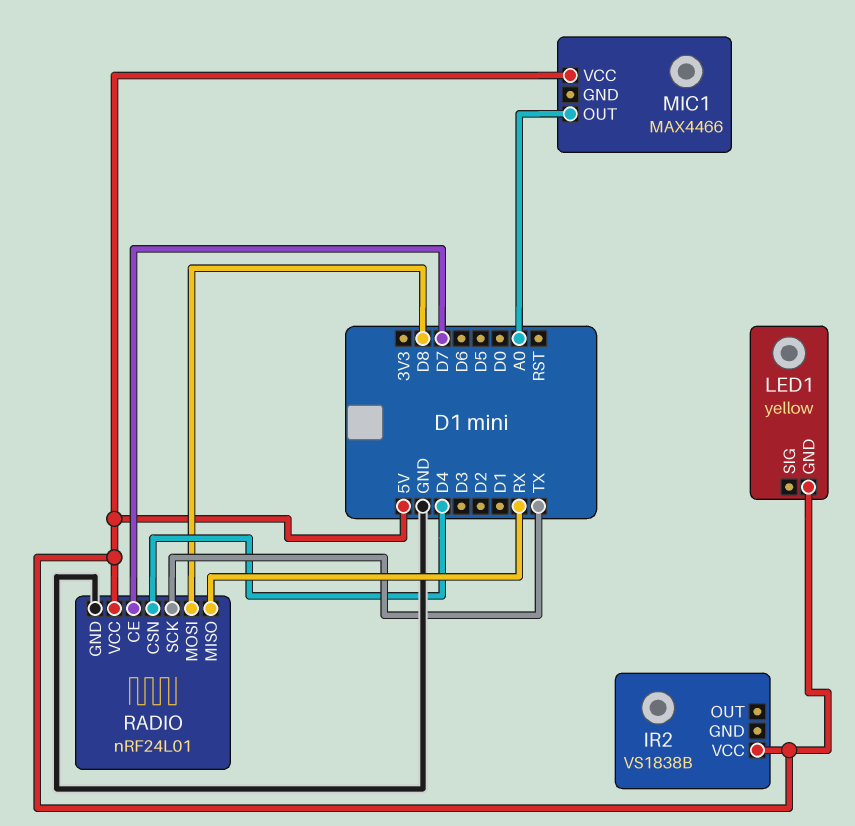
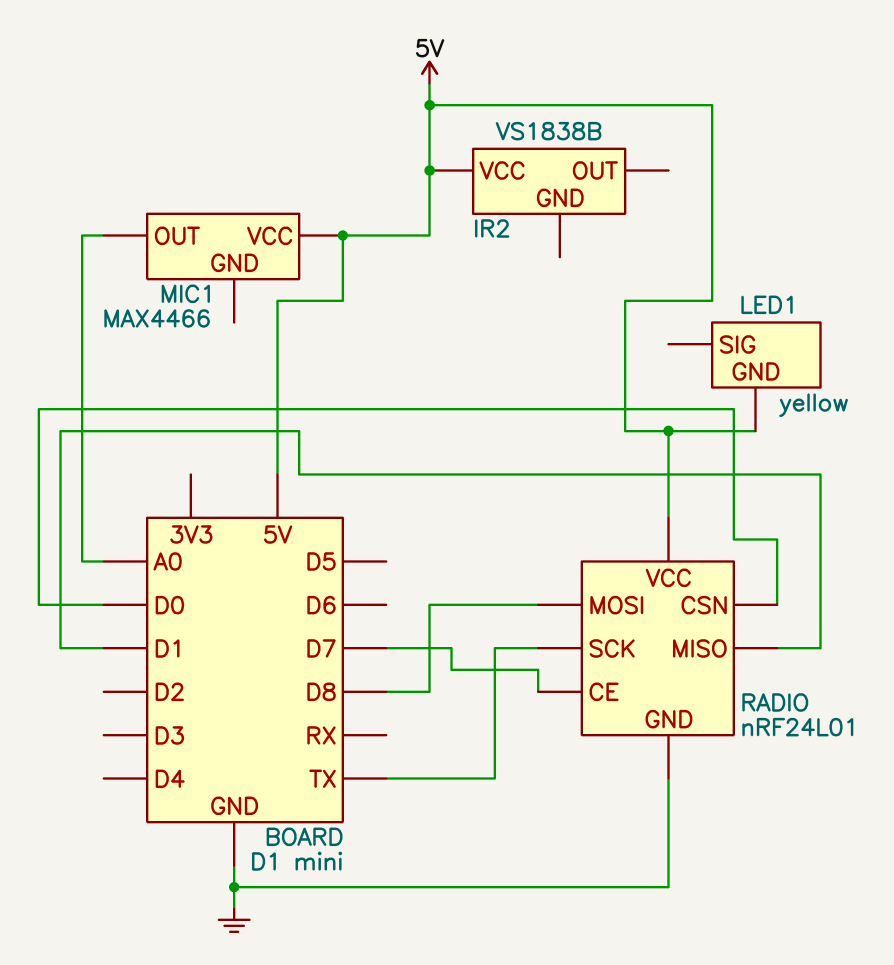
RADIO pin CSN: D4 -> D0
RADIO pin MISO: RX -> D1

